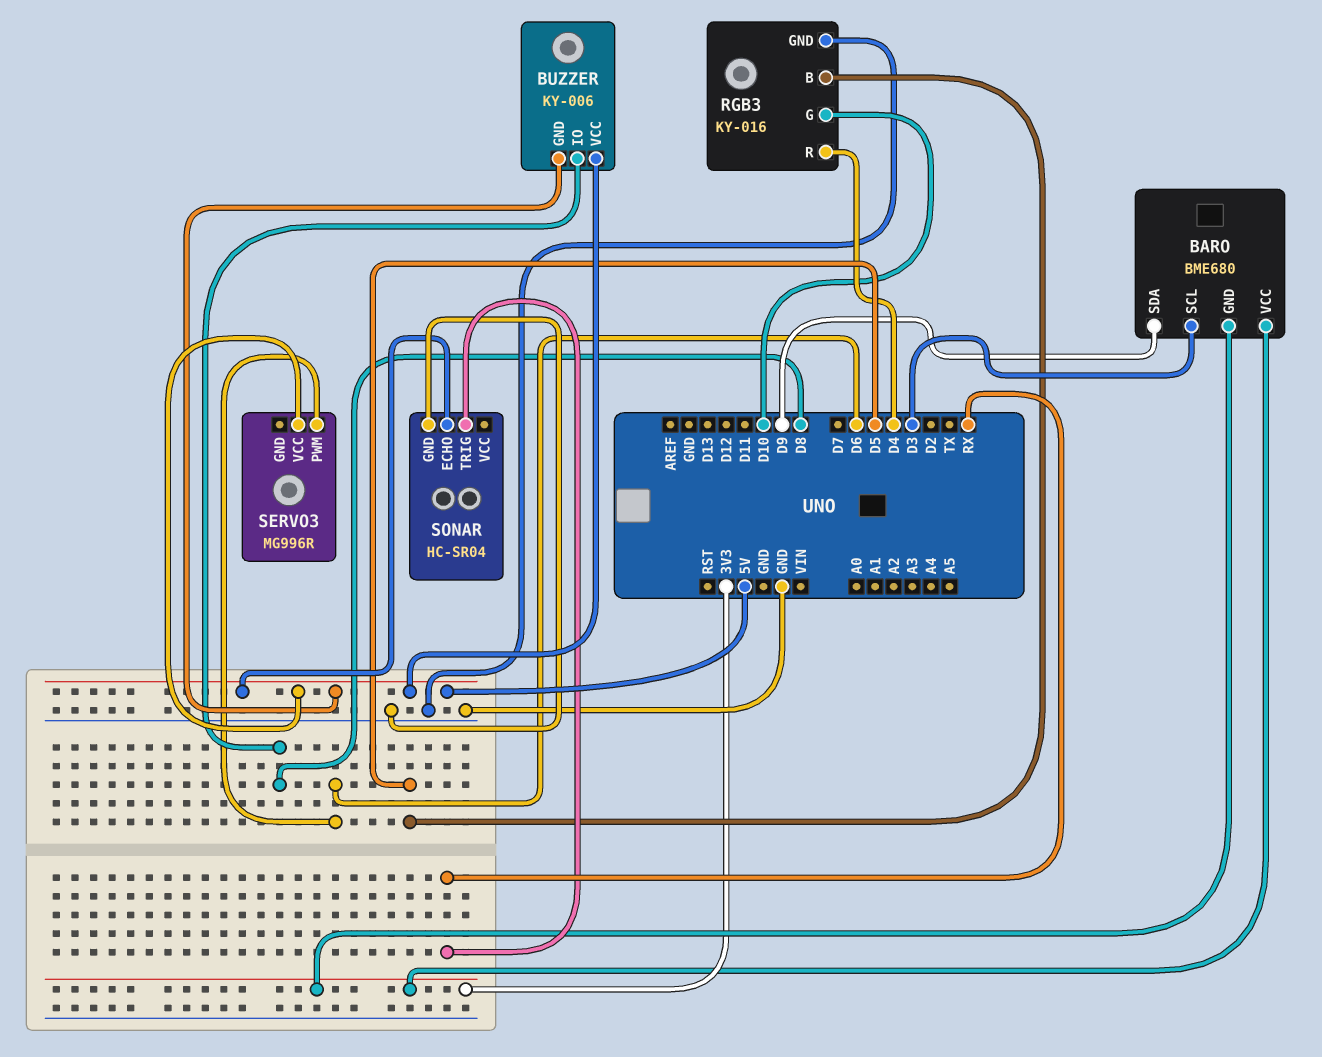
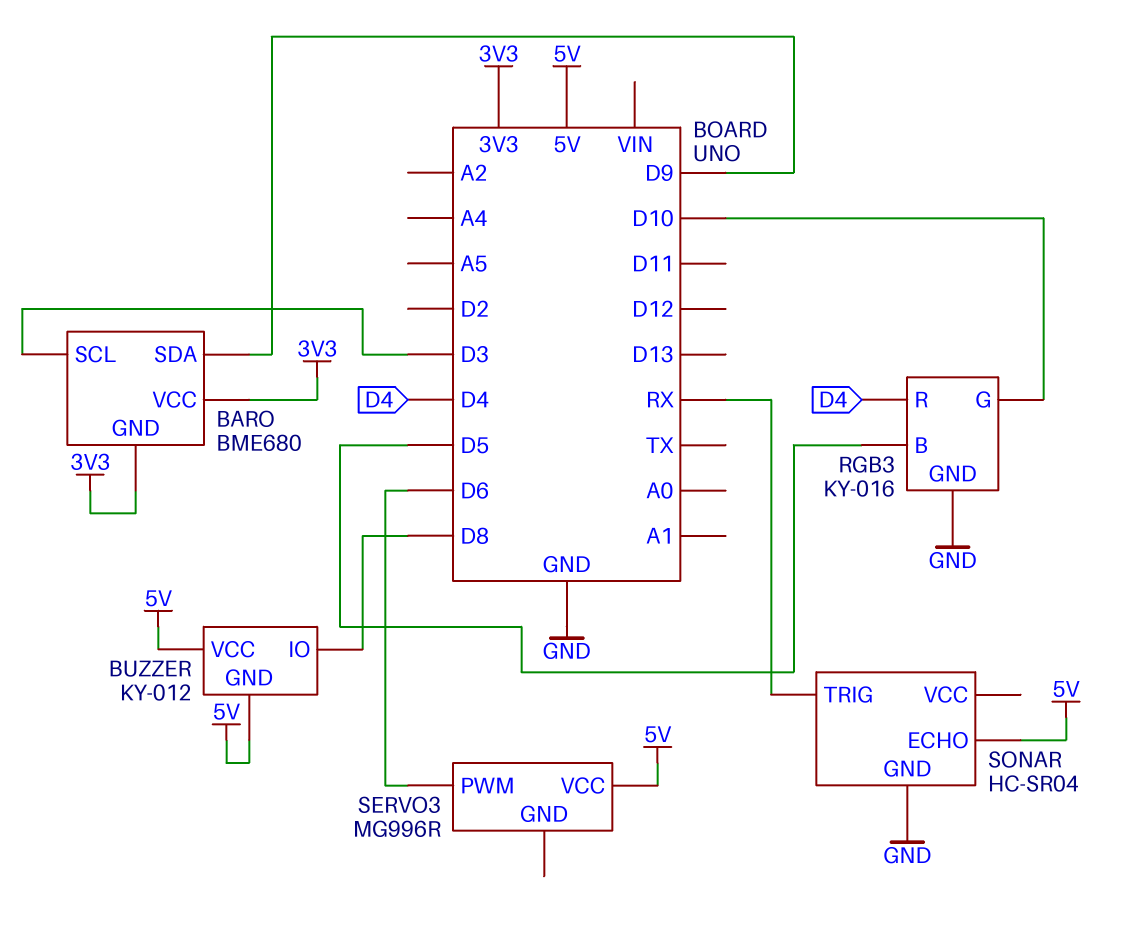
BUZZER: KY-006 -> KY-012

